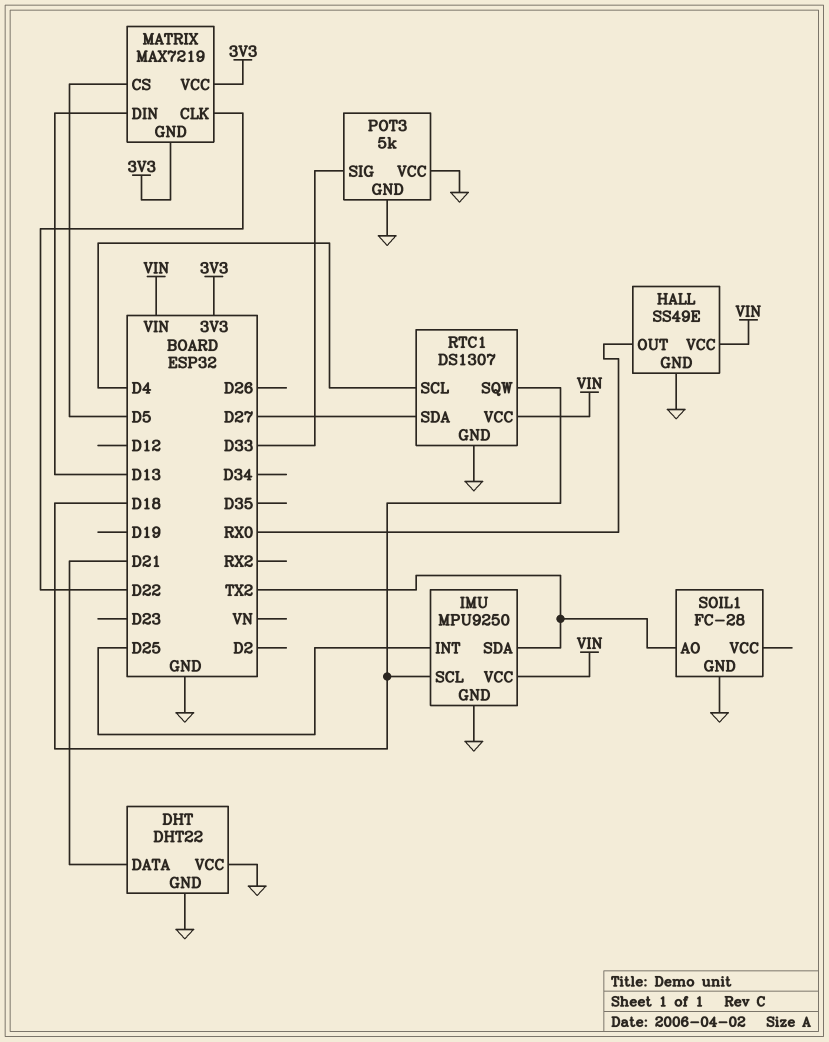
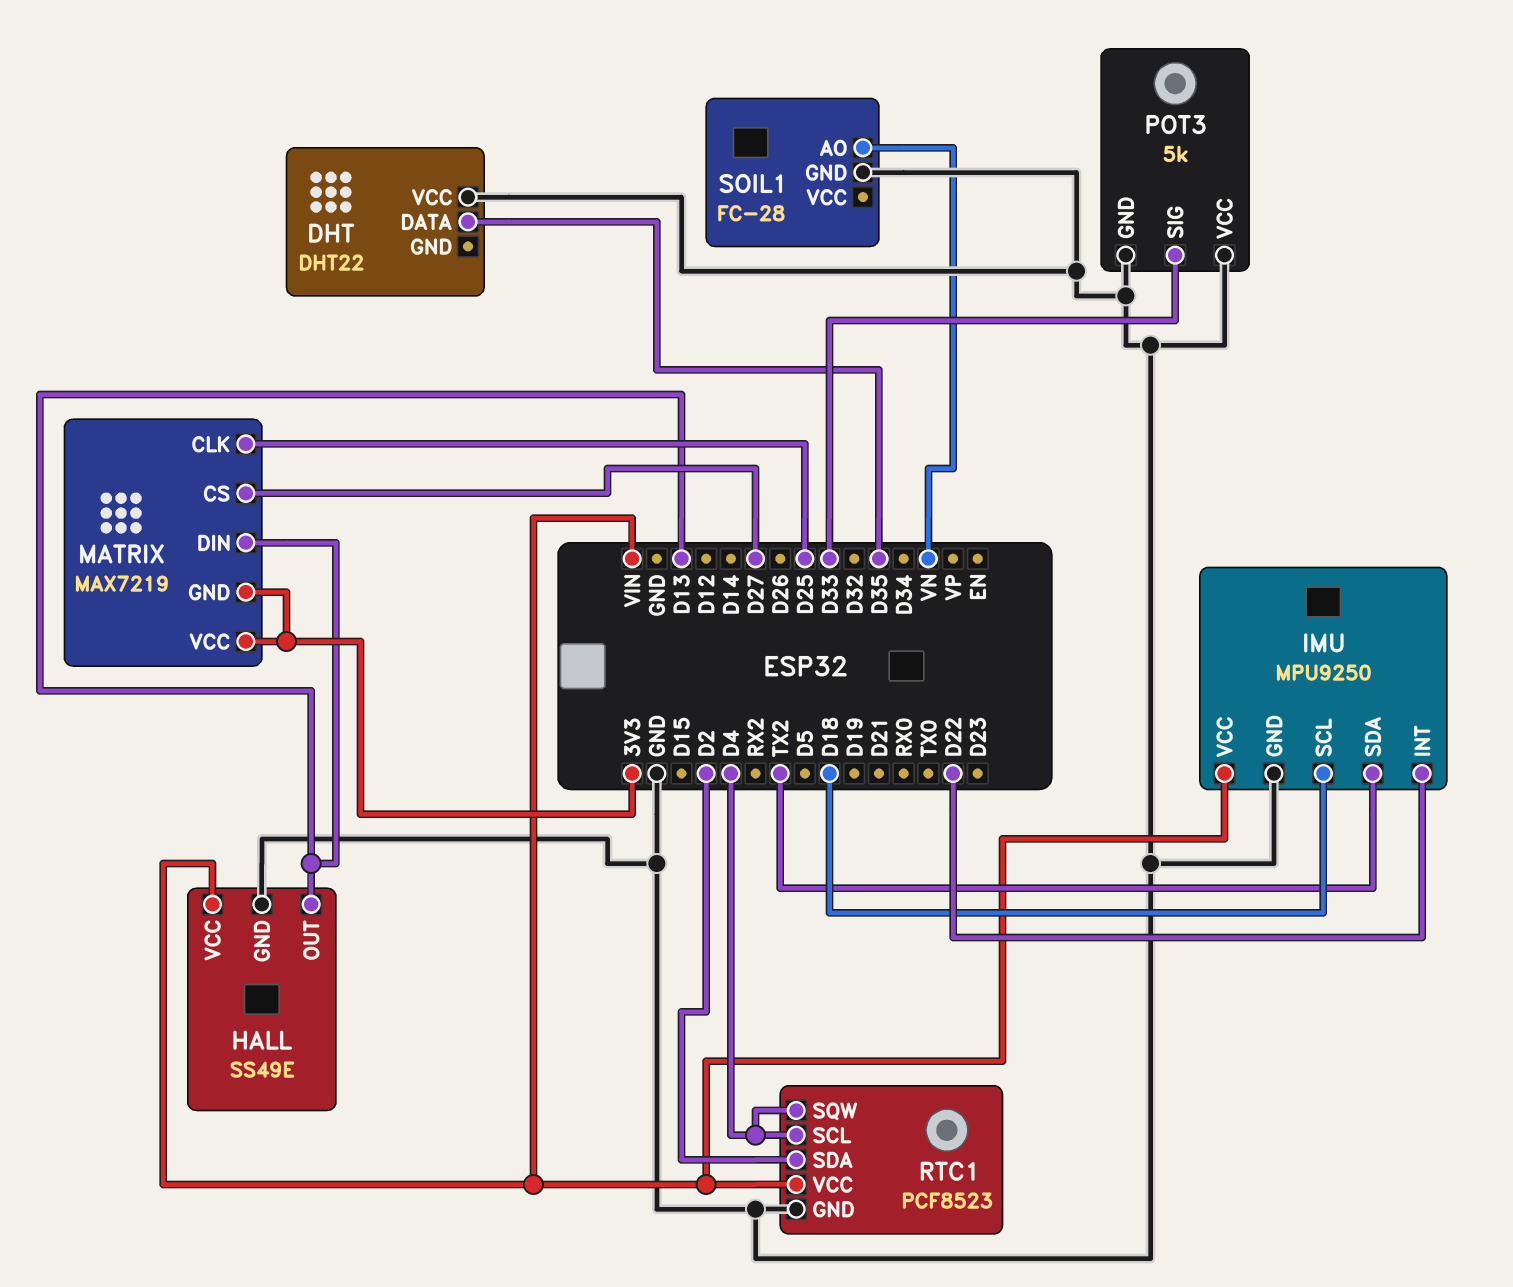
DHT pin DATA: D21 -> D35
DHT pin GND: GND -> none
HALL pin OUT: RX0 -> D13
IMU pin INT: D25 -> D22
MATRIX pin CLK: D22 -> D25
MATRIX pin CS: D5 -> D27
RTC1: DS1307 -> PCF8523
RTC1 pin SDA: D27 -> D2
RTC1 pin SQW: D18 -> D4
SOIL1 pin AO: TX2 -> VN

